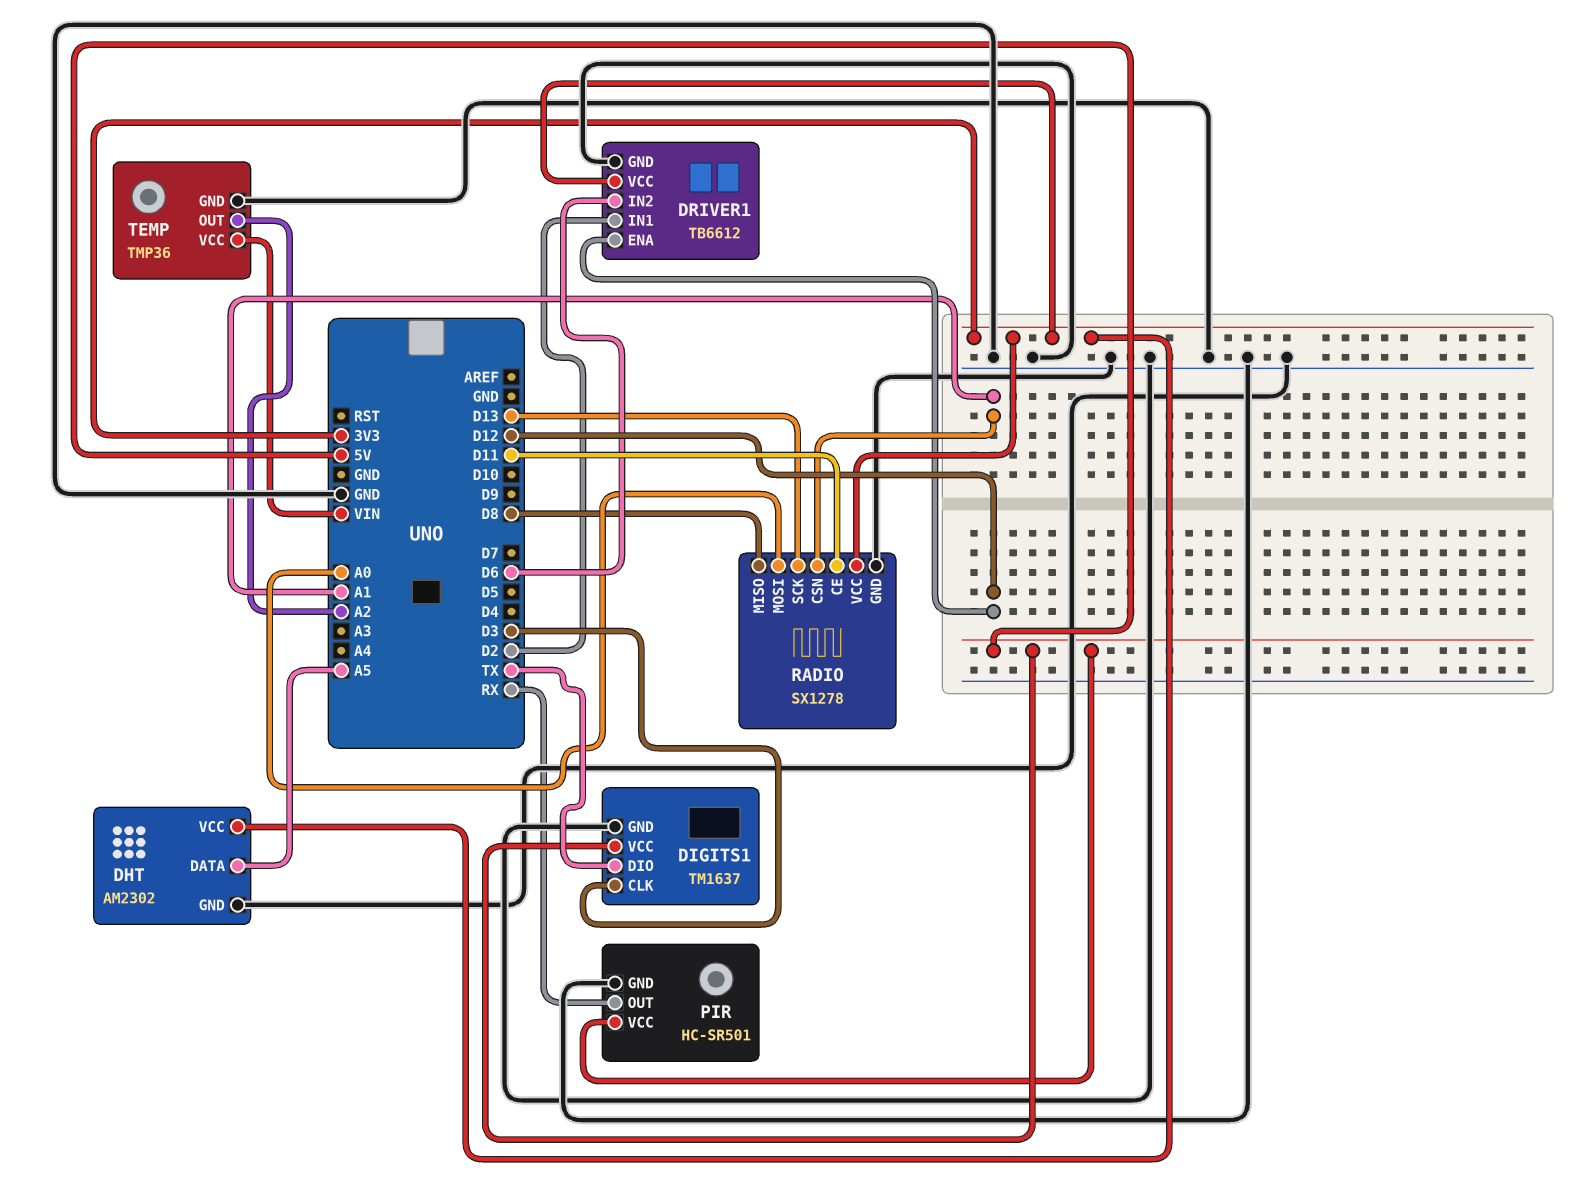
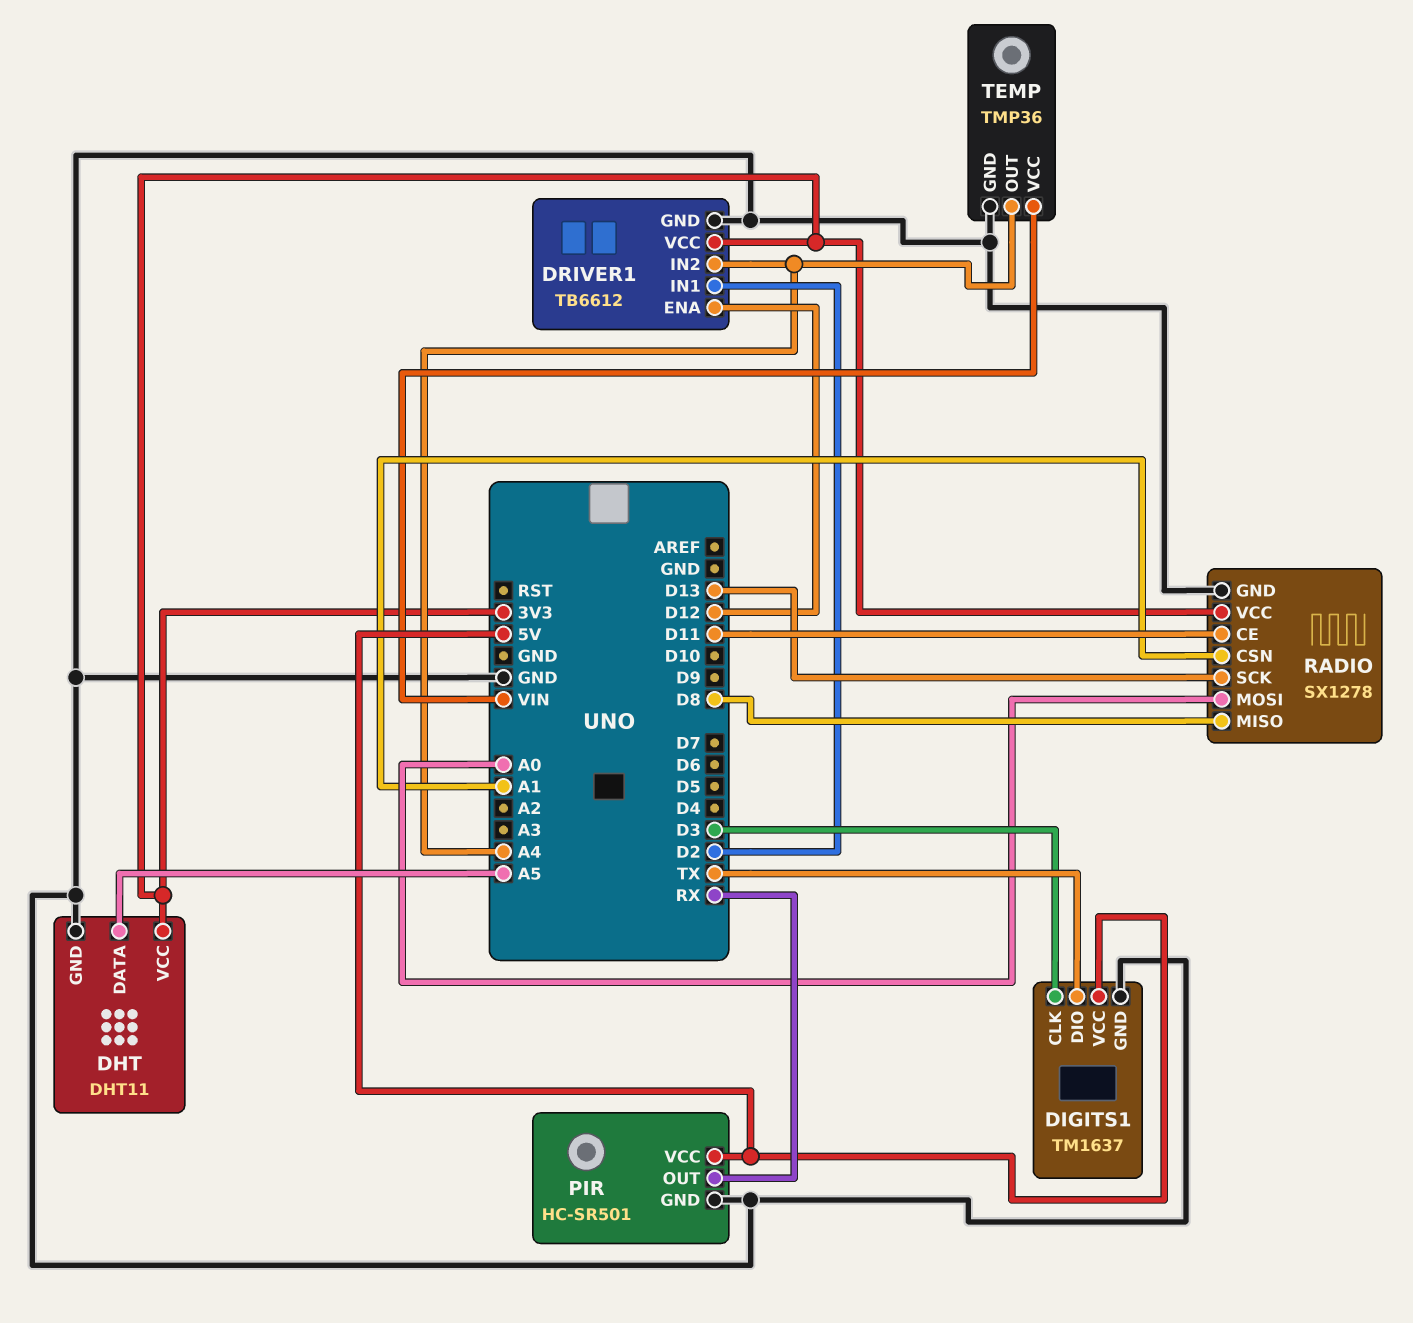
DHT: AM2302 -> DHT11
DRIVER1 pin IN2: D6 -> A4
TEMP pin OUT: A2 -> A4

